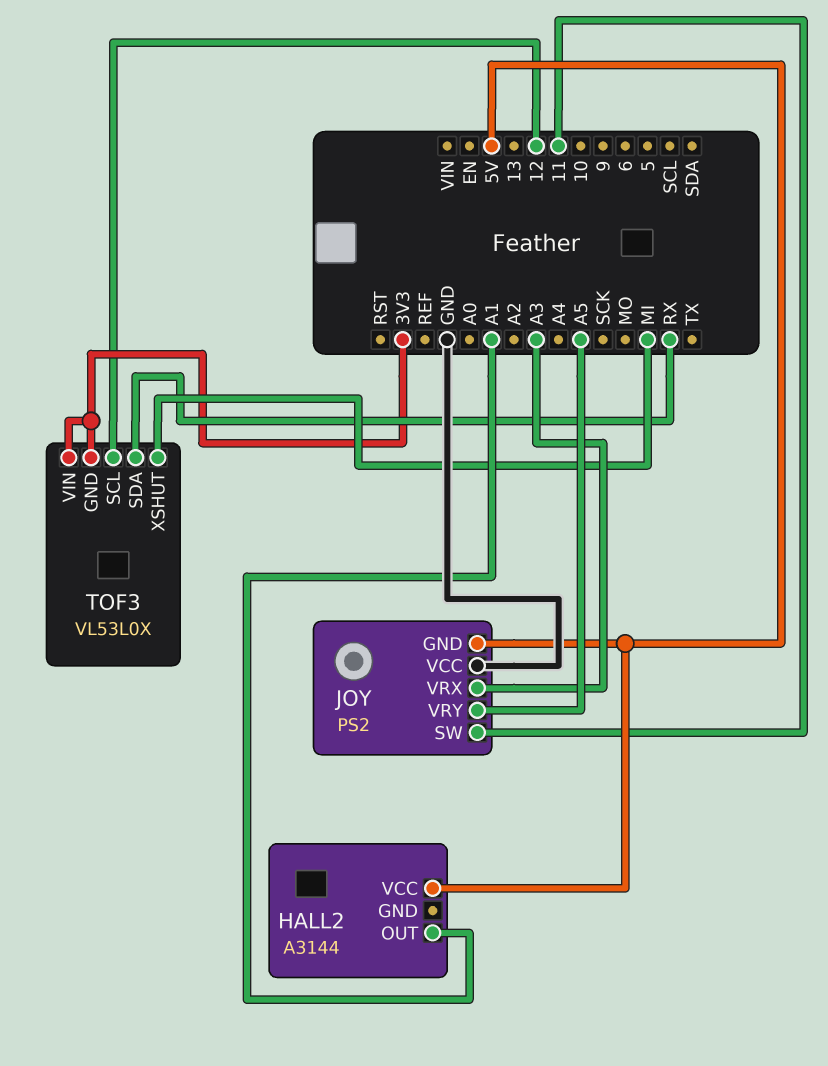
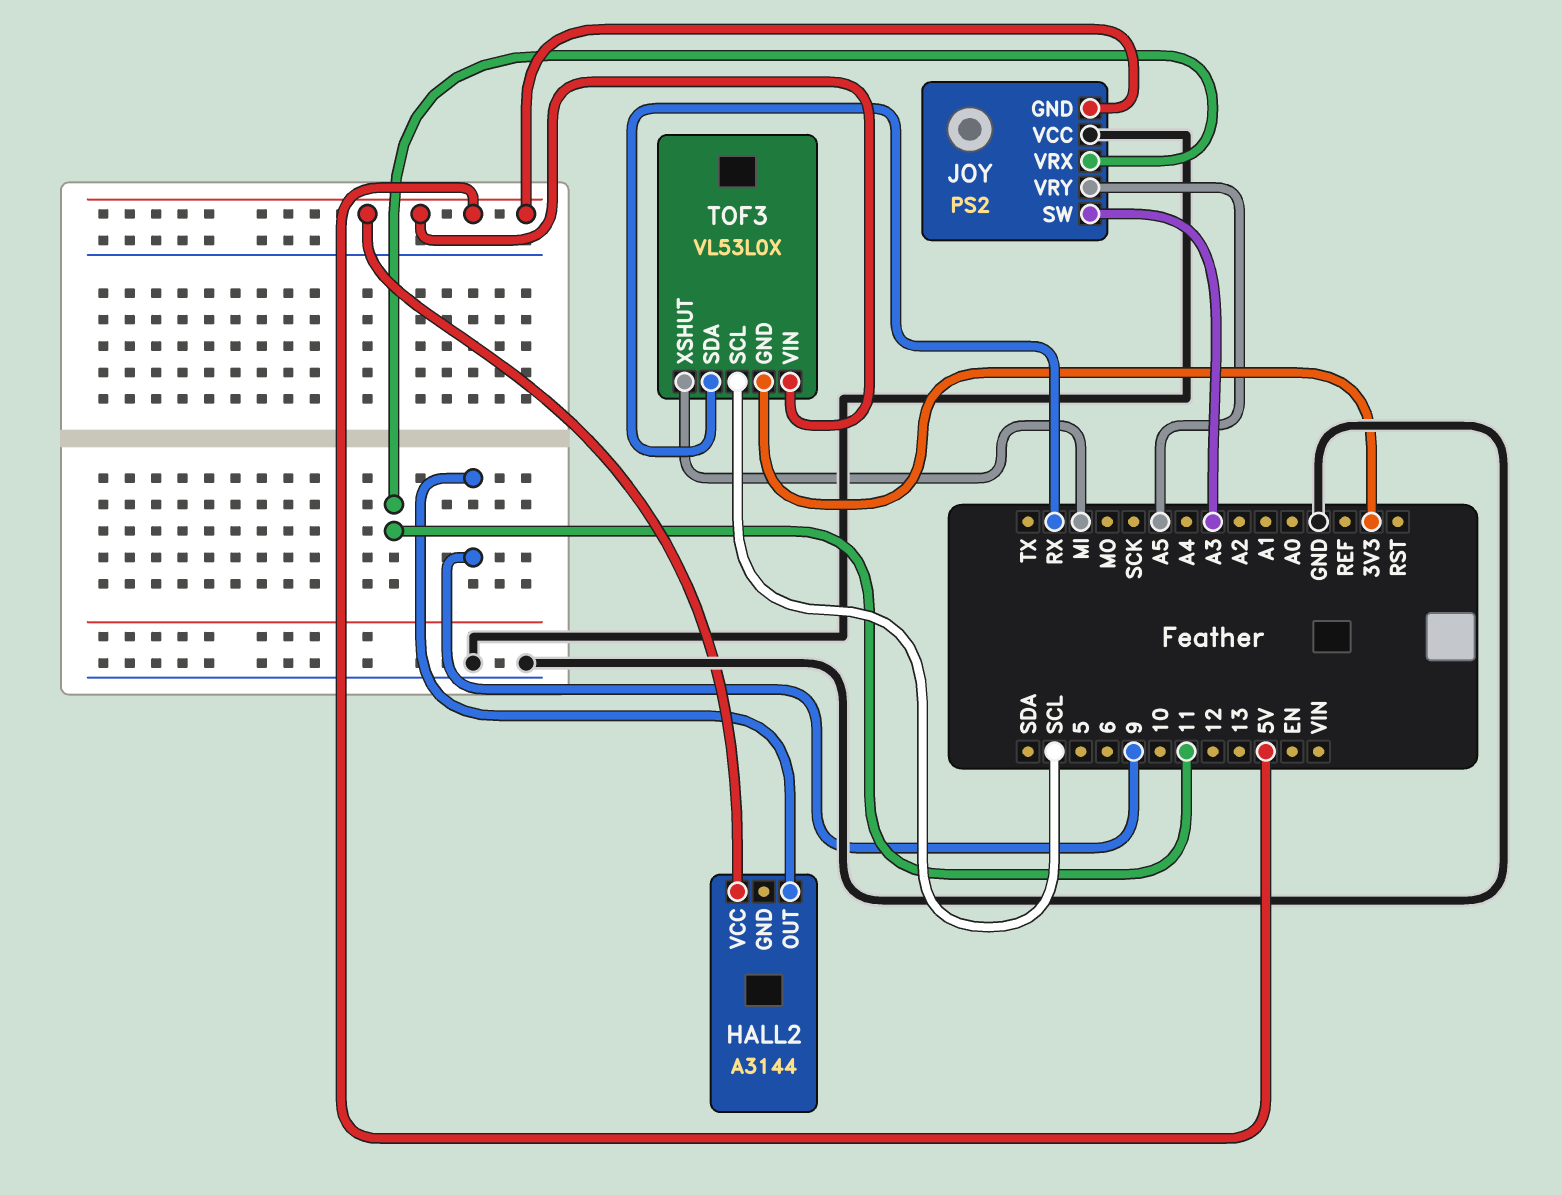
HALL2 pin OUT: A1 -> 9
JOY pin SW: 11 -> A3
JOY pin VRX: A3 -> 11
TOF3 pin SCL: 12 -> SCL
TOF3 pin VIN: 3V3 -> 5V

